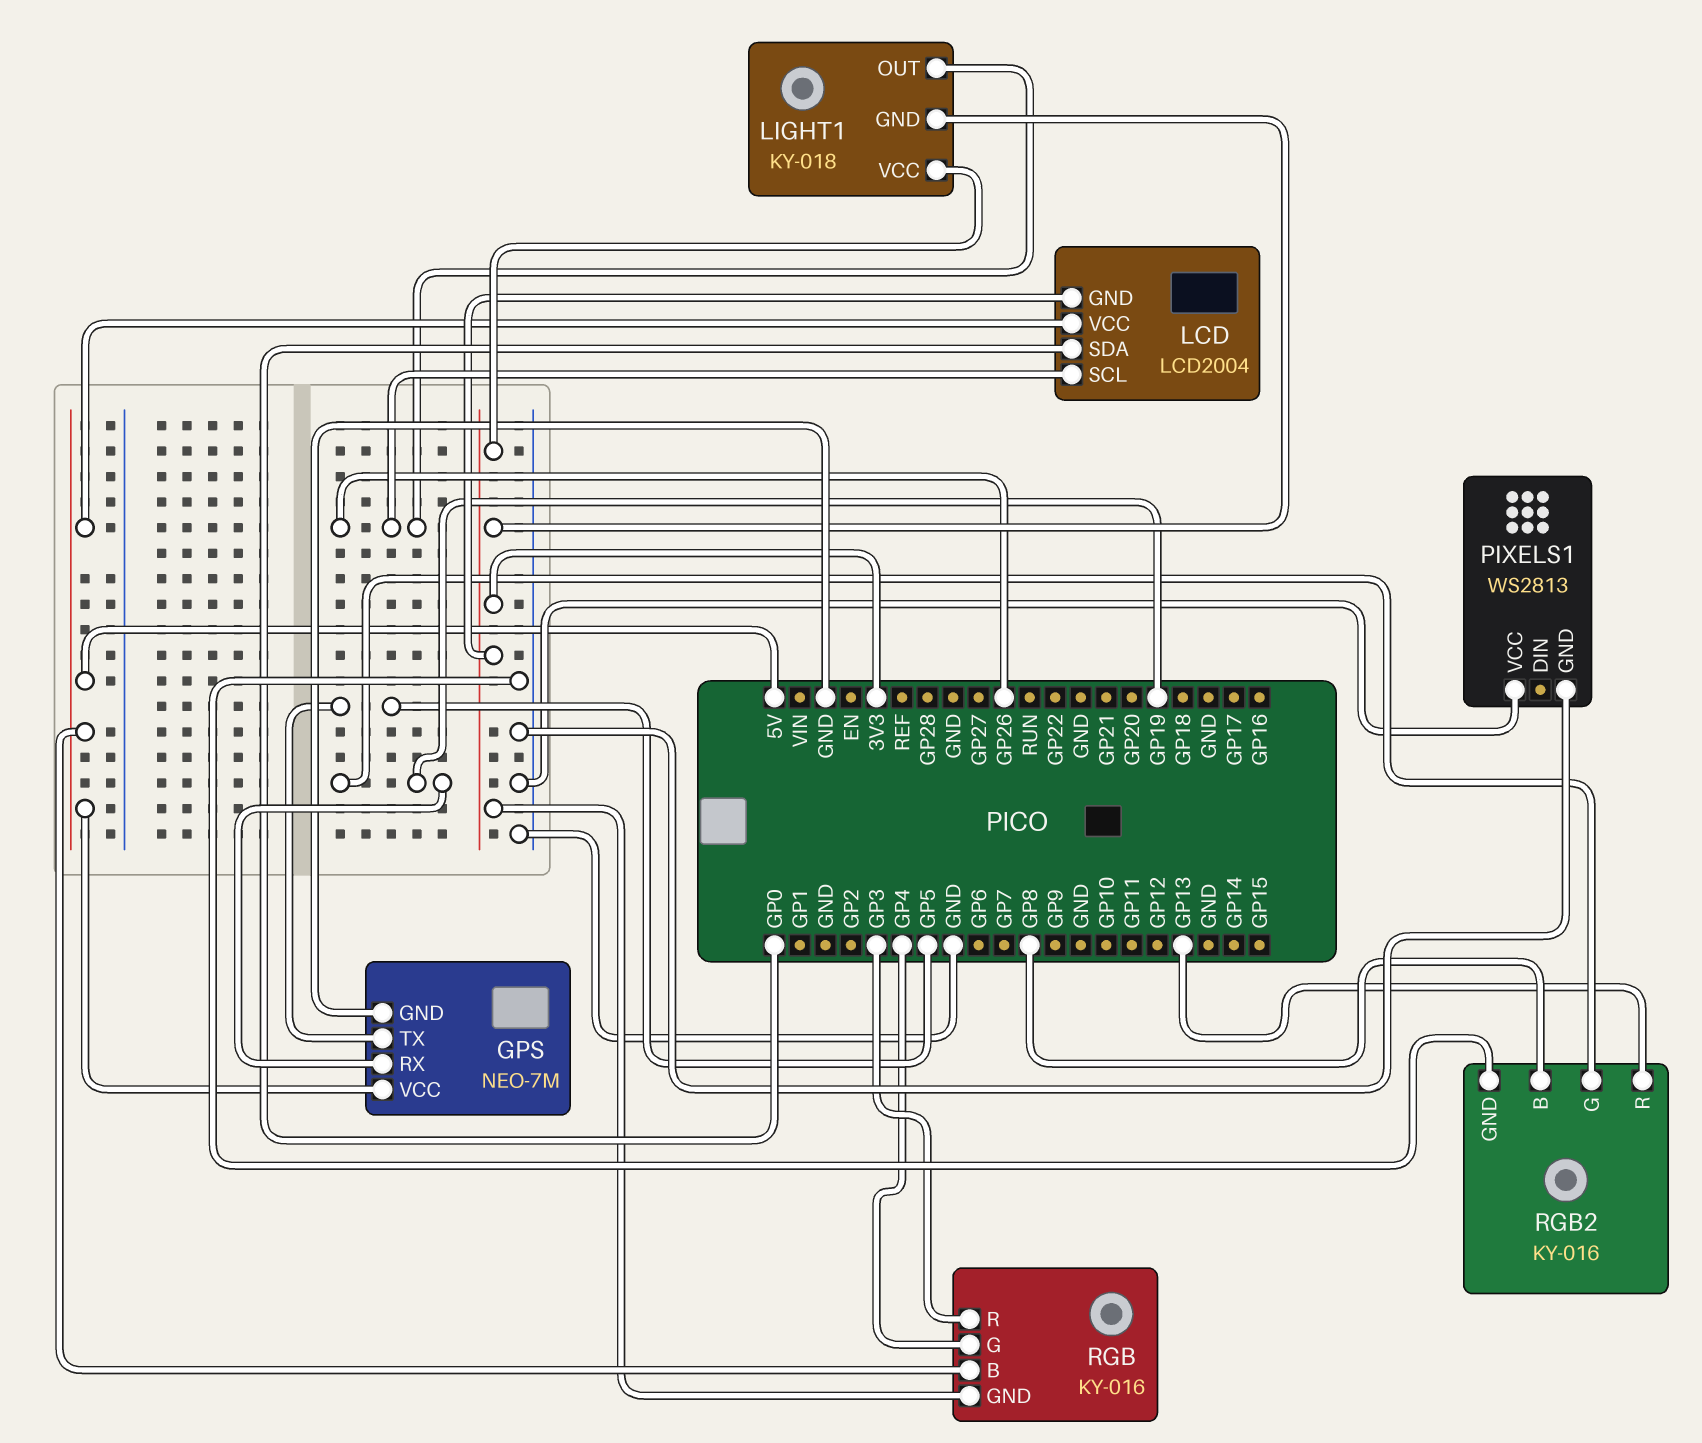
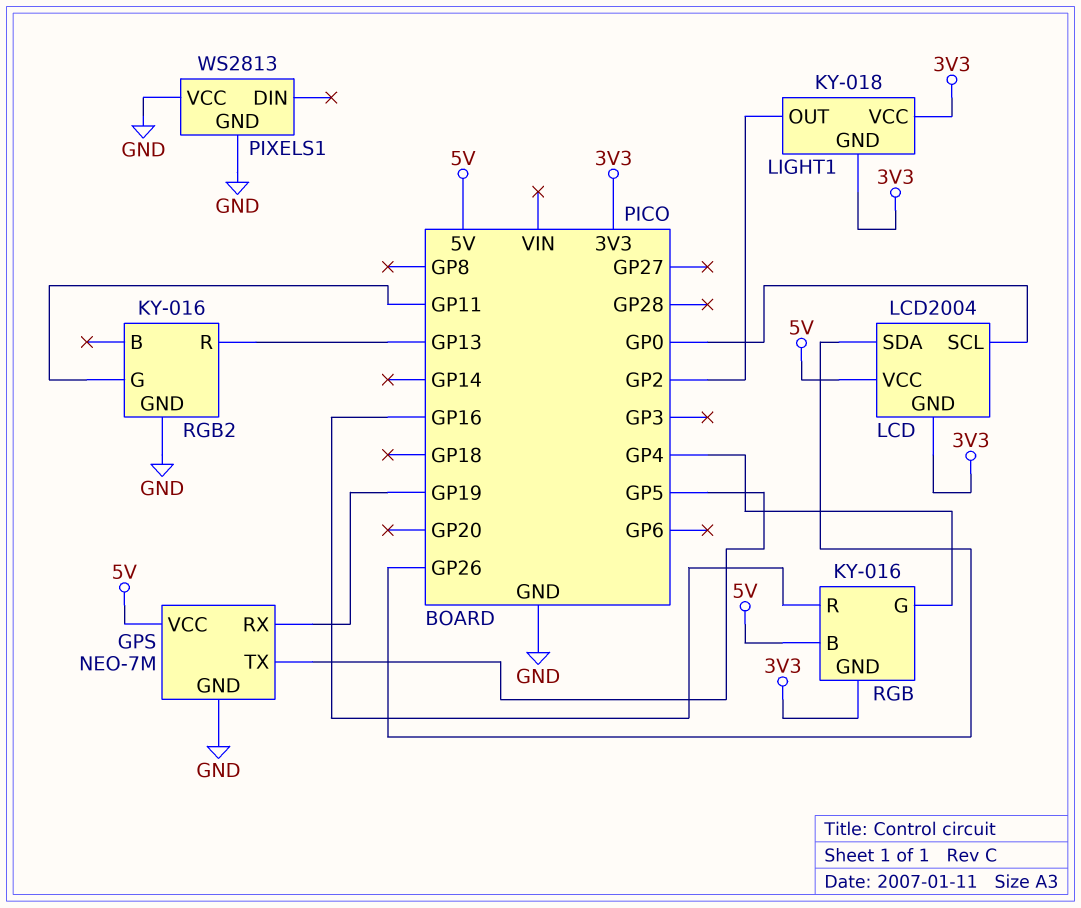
LCD pin SCL: GP26 -> GP0
LCD pin SDA: GP0 -> GP26
LIGHT1 pin OUT: GP26 -> GP2
RGB pin R: GP3 -> GP16
RGB2 pin B: GP8 -> none
RGB2 pin G: GP19 -> GP11

